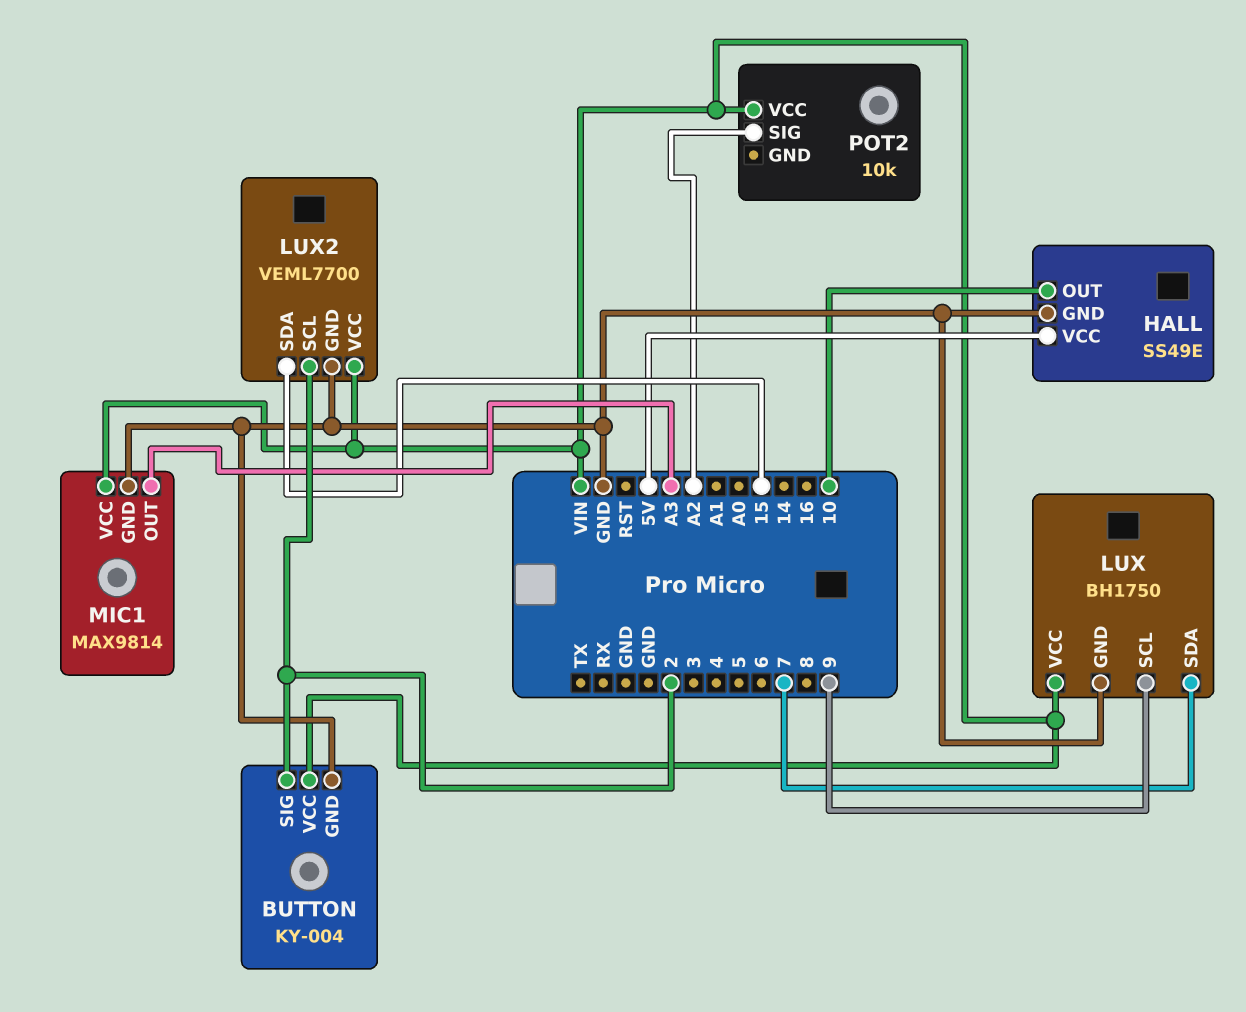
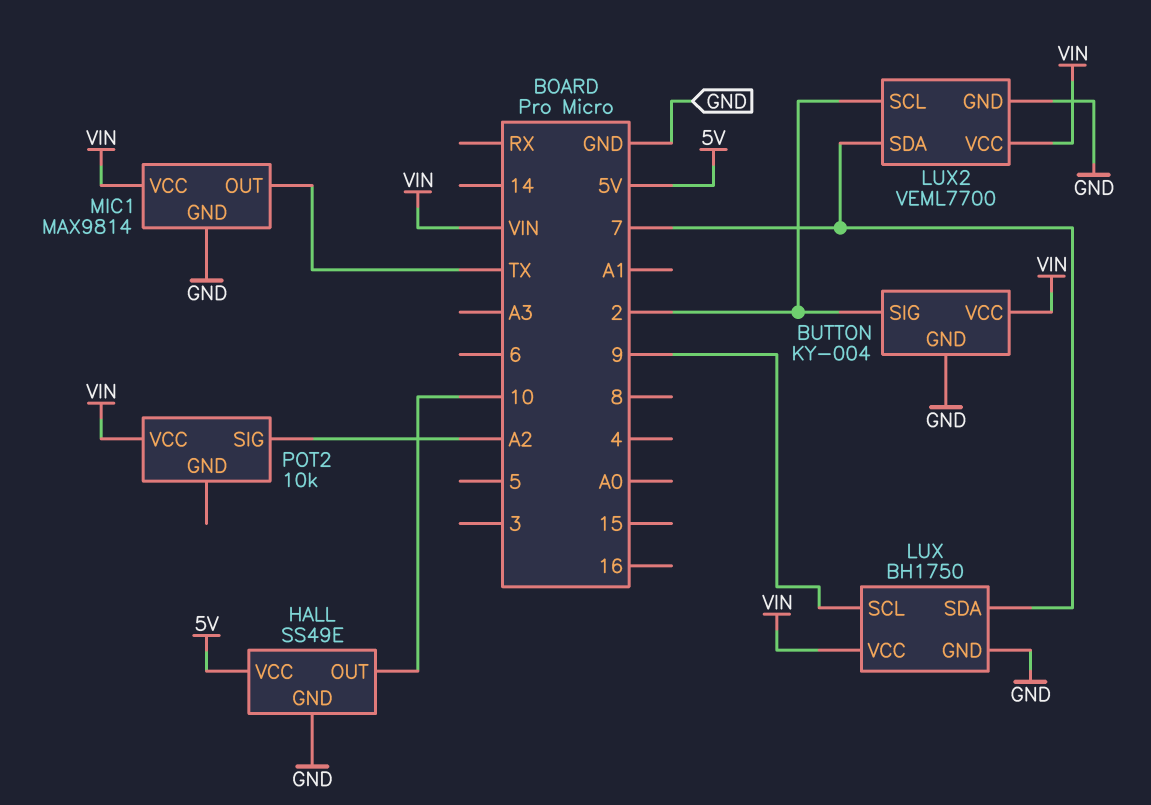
LUX2 pin SDA: 15 -> 7
MIC1 pin OUT: A3 -> TX

